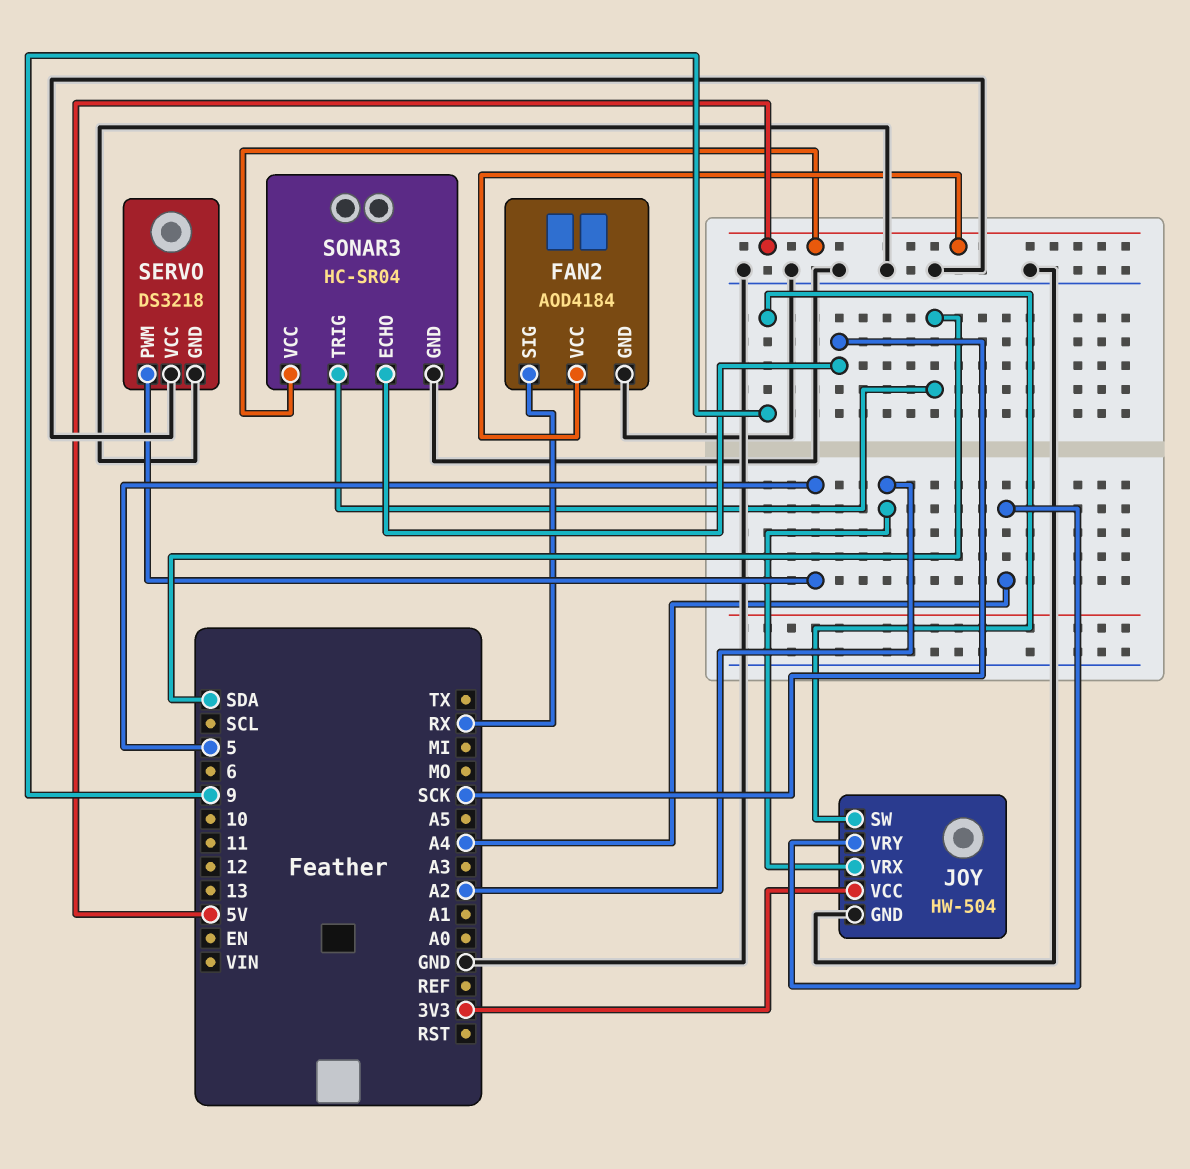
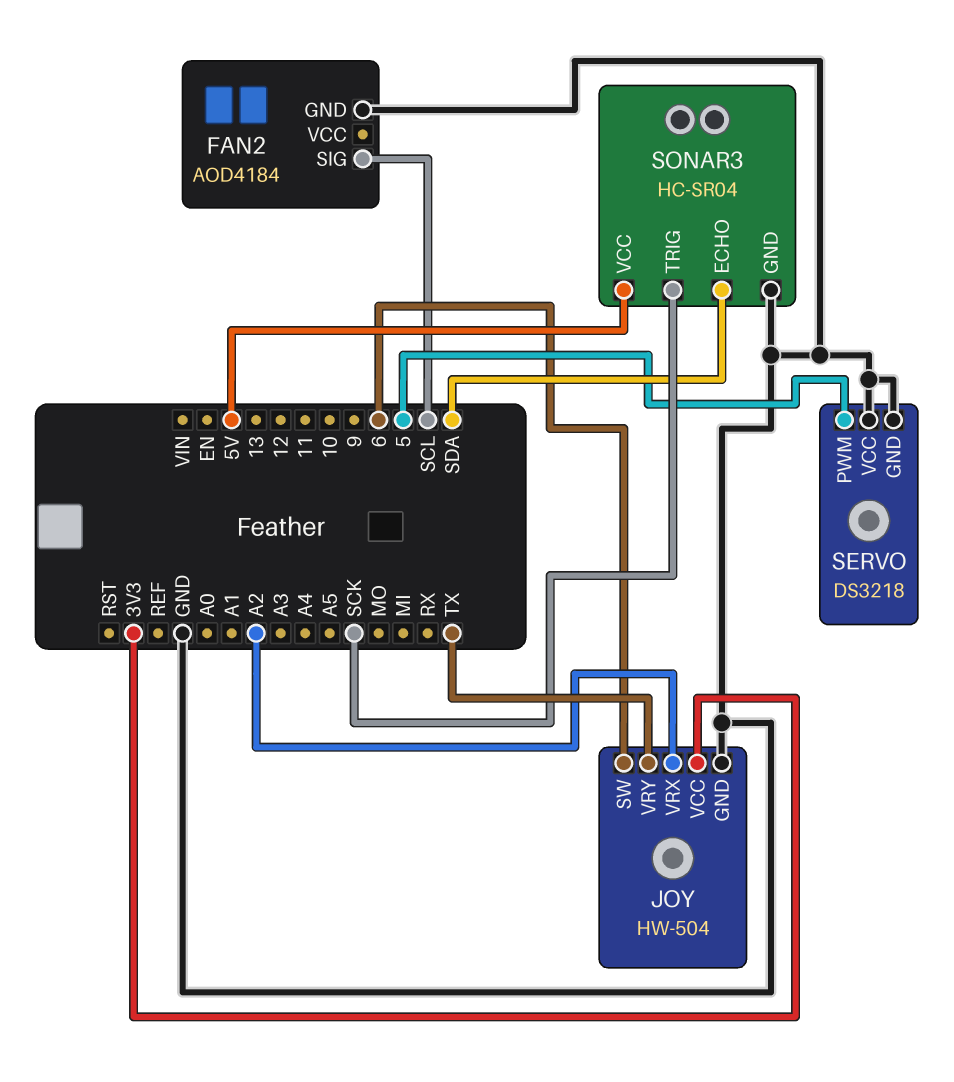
FAN2 pin SIG: RX -> SCL
FAN2 pin VCC: 5V -> none
JOY pin SW: 9 -> 6
JOY pin VRY: A4 -> TX
SONAR3 pin ECHO: SCK -> SDA
SONAR3 pin TRIG: SDA -> SCK

